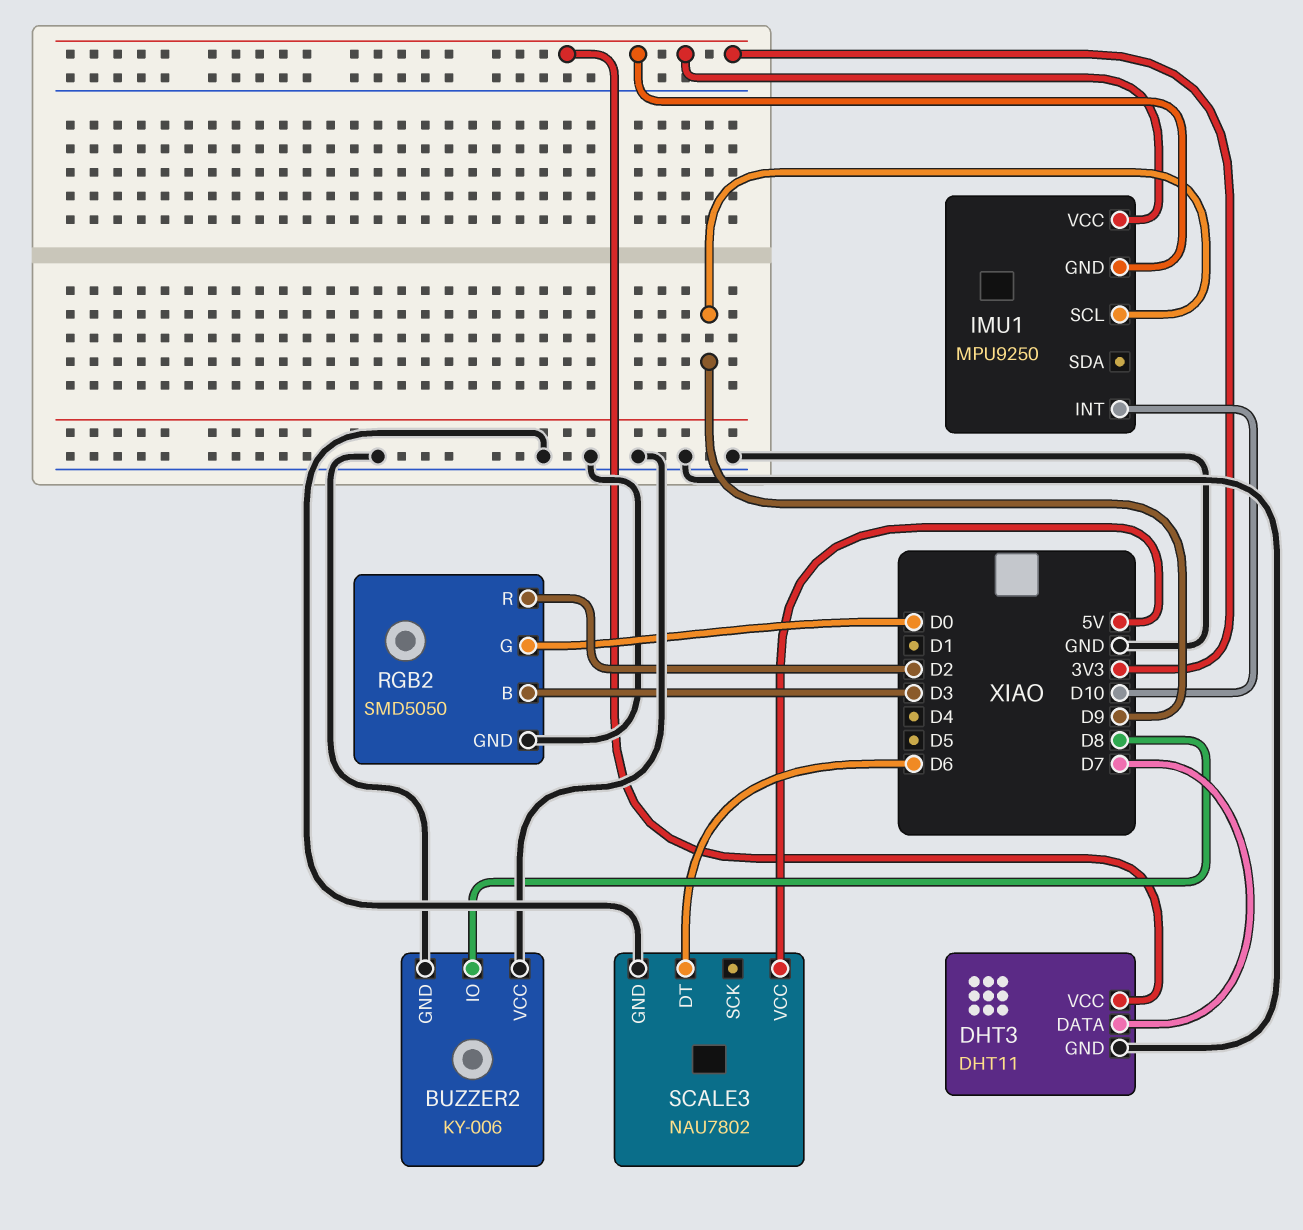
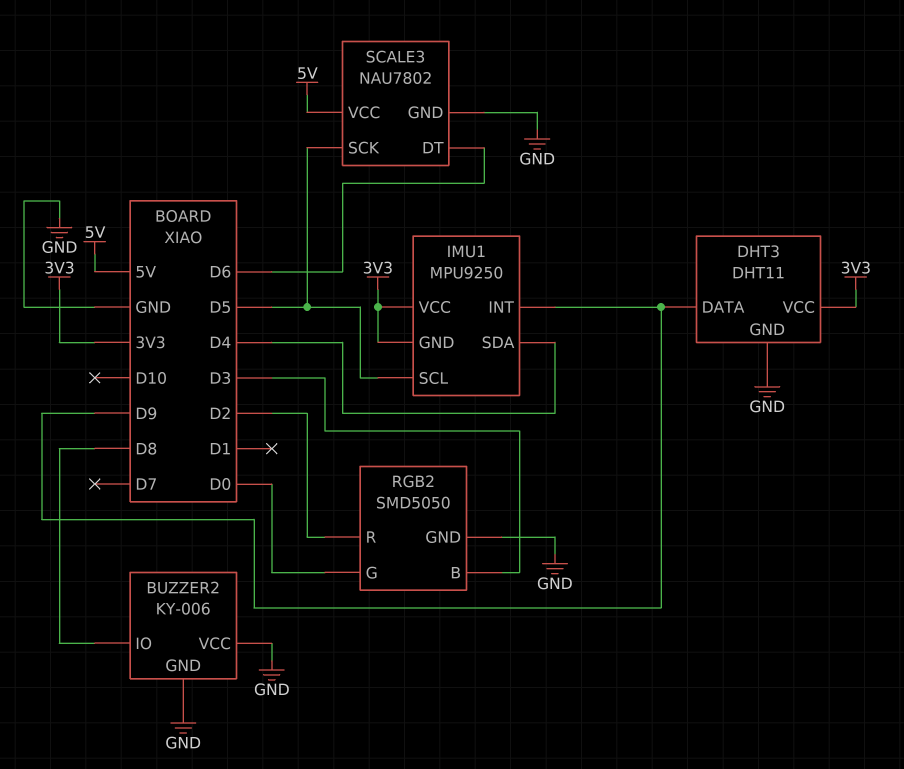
DHT3 pin DATA: D7 -> D9
IMU1 pin INT: D10 -> D9
IMU1 pin SCL: D9 -> D5
IMU1 pin SDA: none -> D4
SCALE3 pin SCK: none -> D5

